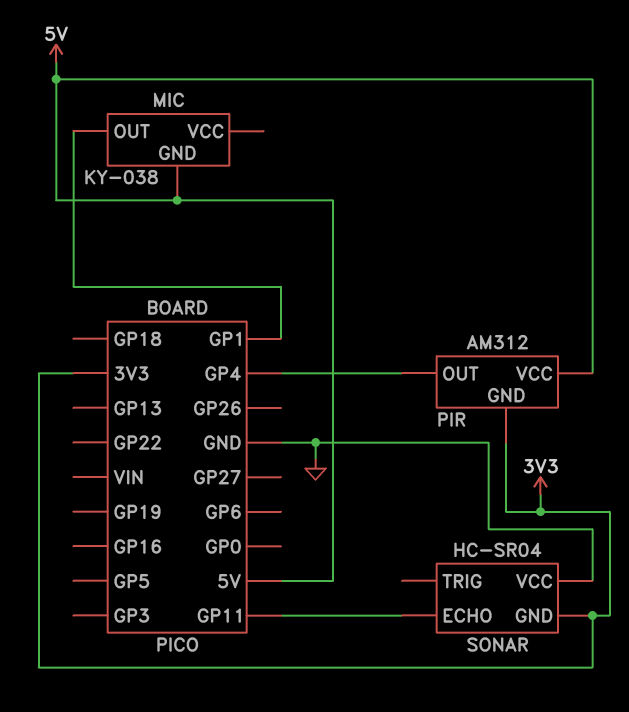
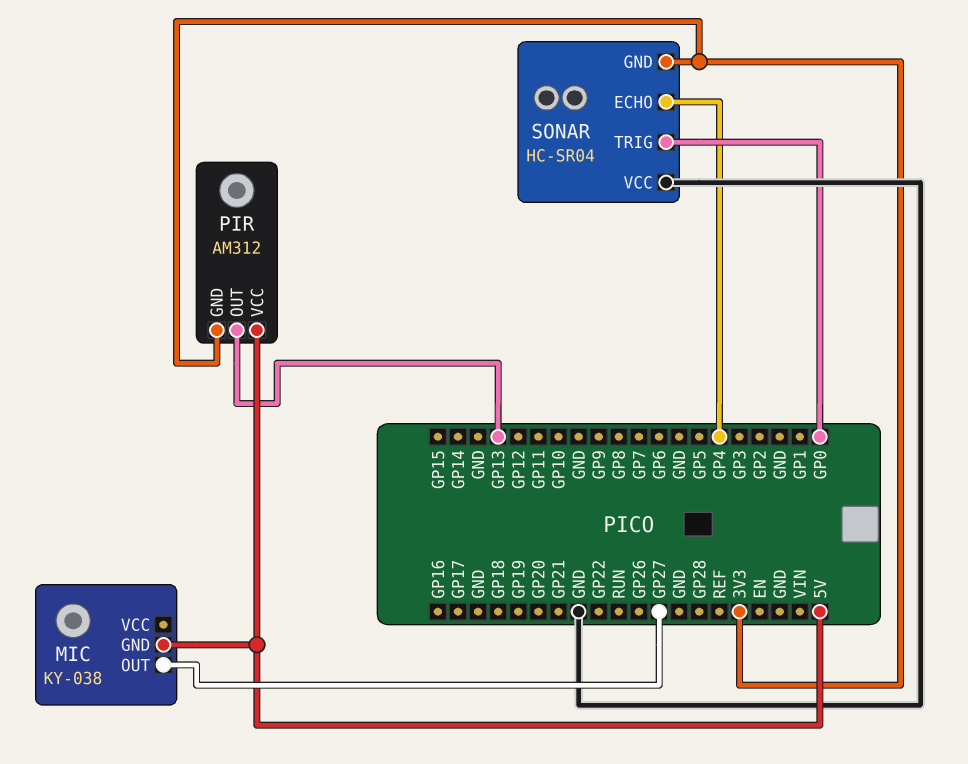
MIC pin OUT: GP1 -> GP27
PIR pin OUT: GP4 -> GP13
SONAR pin ECHO: GP11 -> GP4
SONAR pin TRIG: none -> GP0

